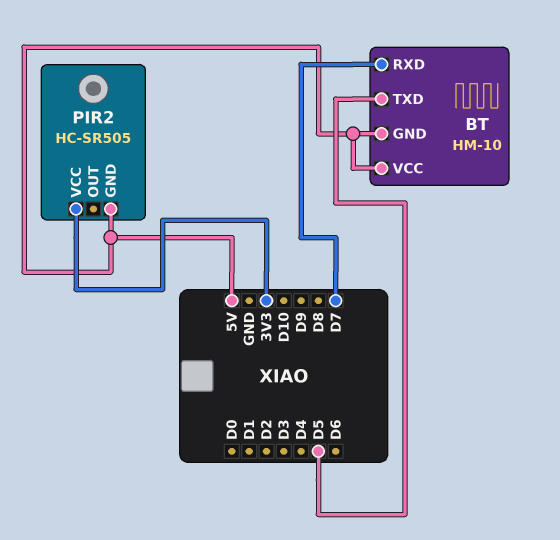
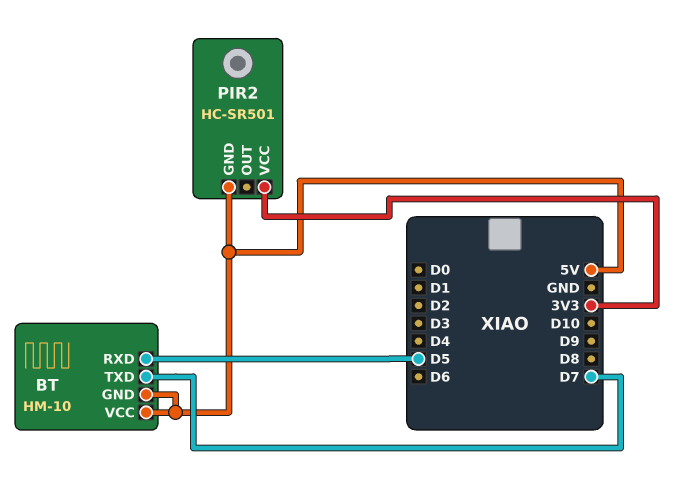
BT pin RXD: D7 -> D5
BT pin TXD: D5 -> D7
PIR2: HC-SR505 -> HC-SR501

